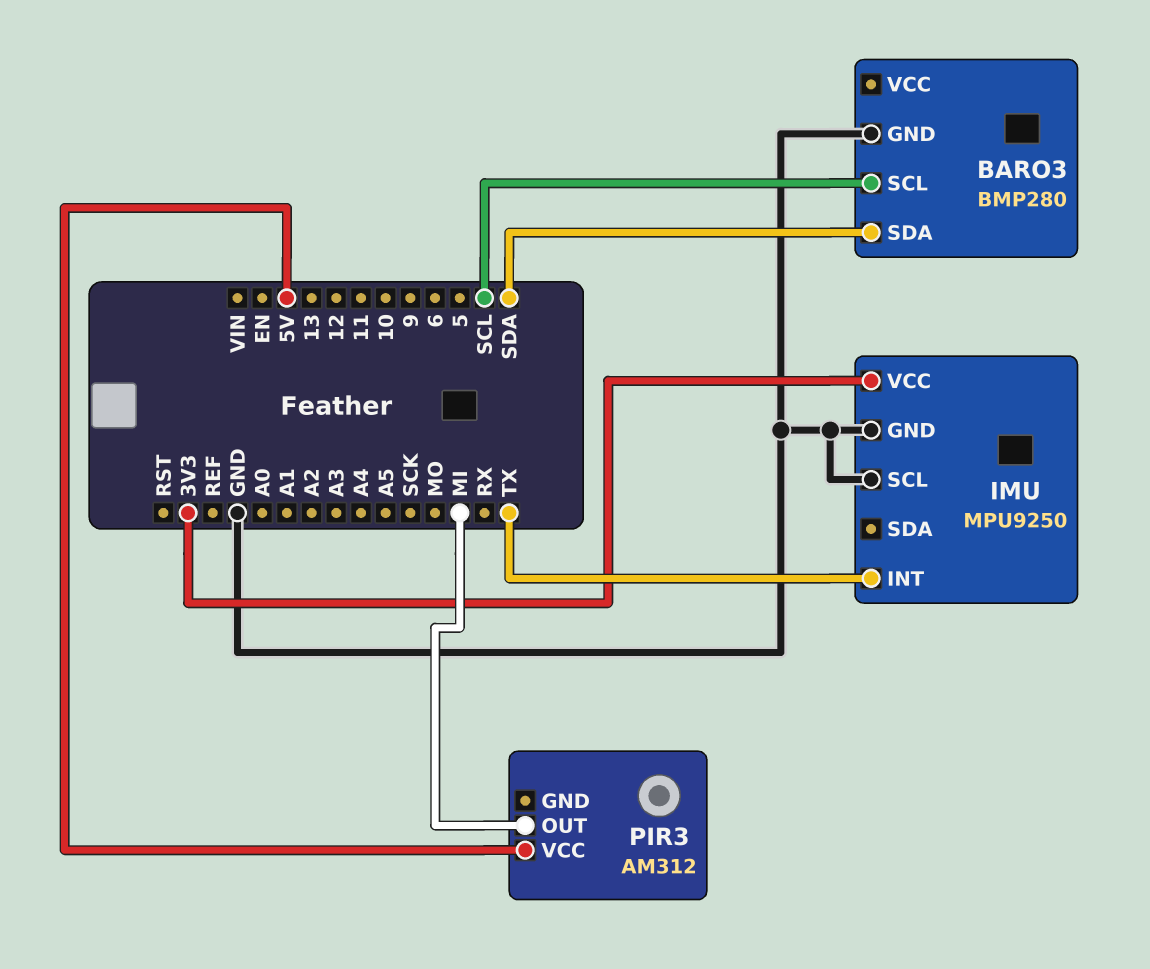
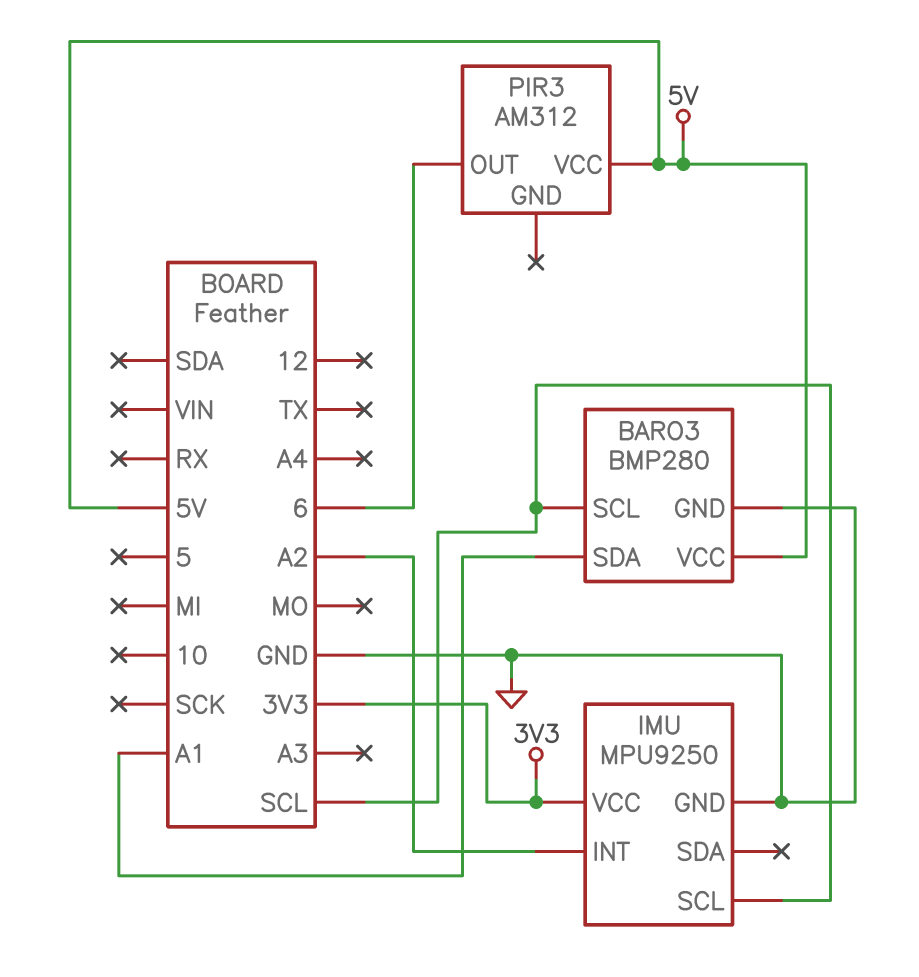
BARO3 pin SDA: SDA -> A1
BARO3 pin VCC: none -> 5V
IMU pin INT: TX -> A2
IMU pin SCL: GND -> SCL
PIR3 pin OUT: MI -> 6

